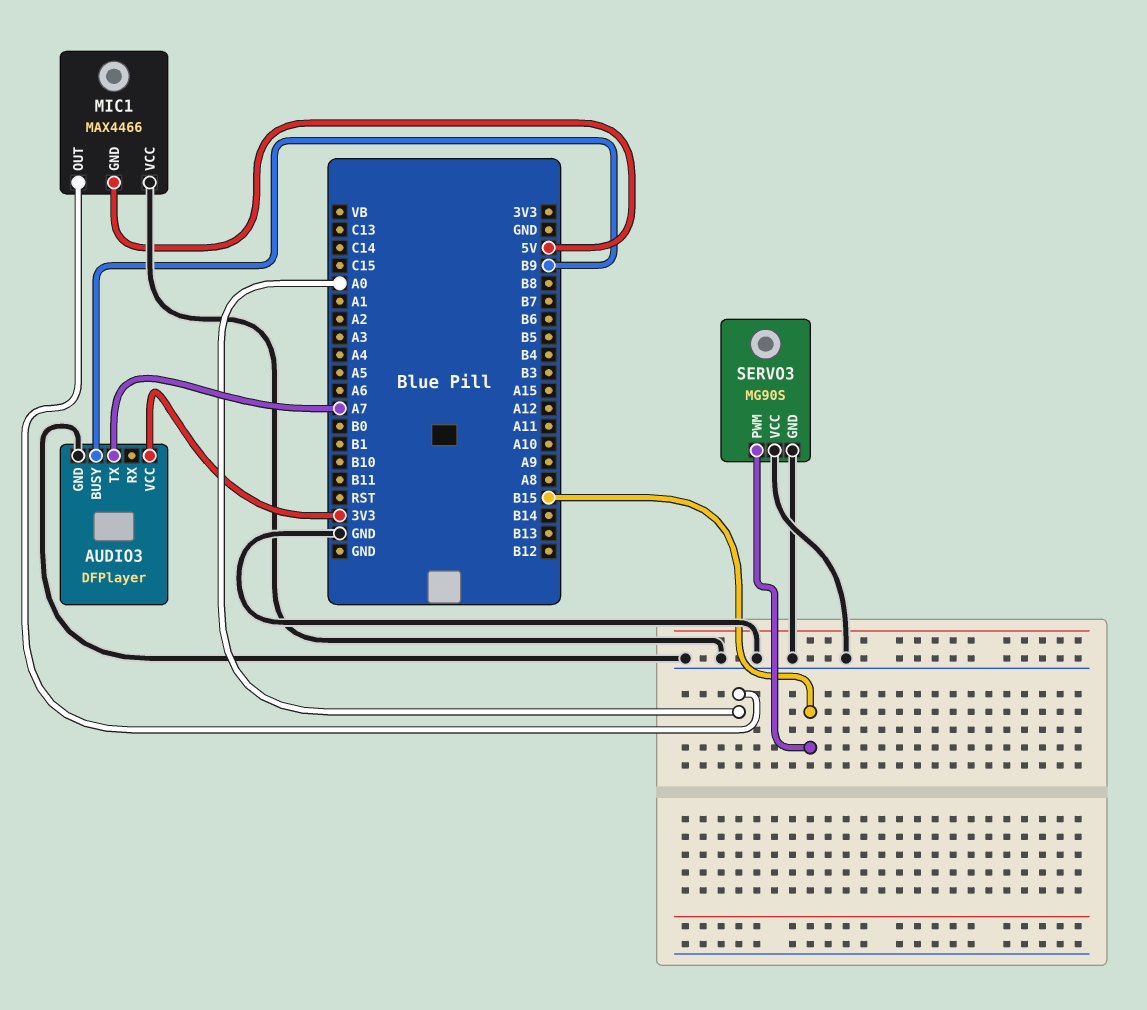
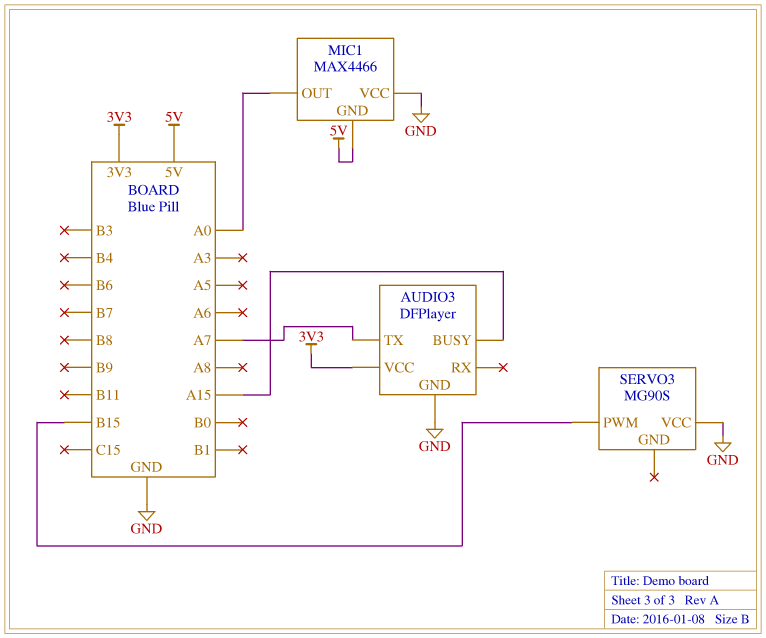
AUDIO3 pin BUSY: B9 -> A15
SERVO3 pin GND: GND -> none

